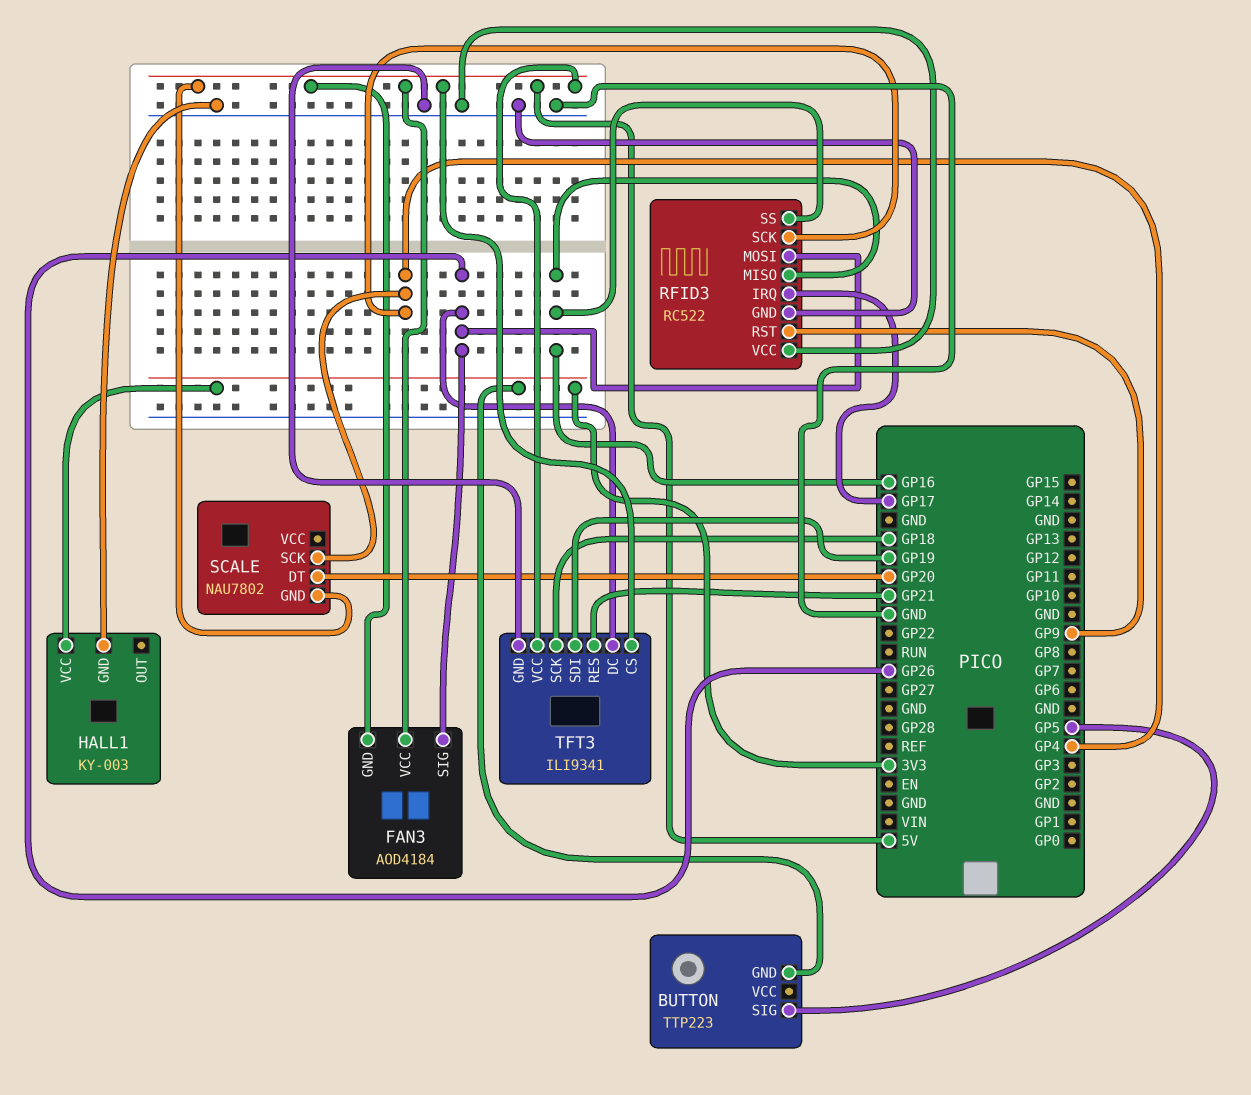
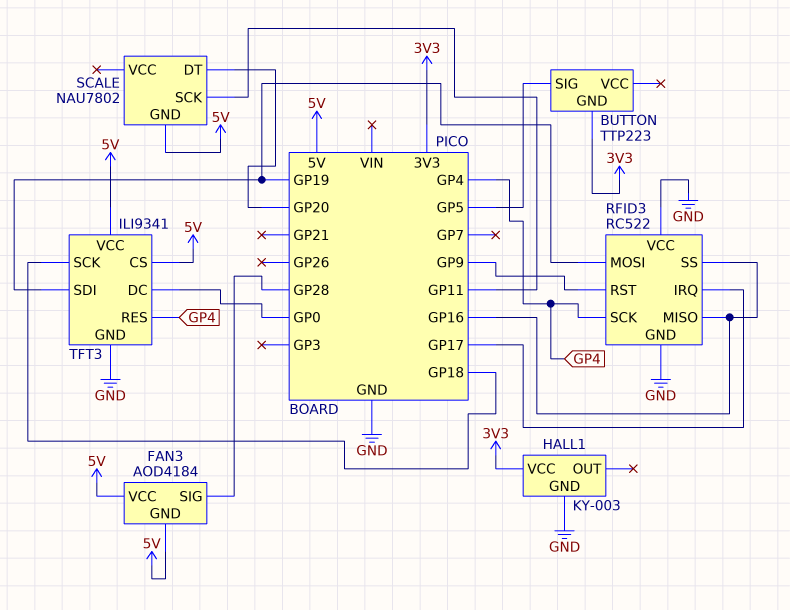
FAN3 pin SIG: GP26 -> GP28
RFID3 pin MOSI: GP26 -> GP19
SCALE pin SCK: GP4 -> GP11
TFT3 pin DC: GP26 -> GP0
TFT3 pin RES: GP21 -> GP4

